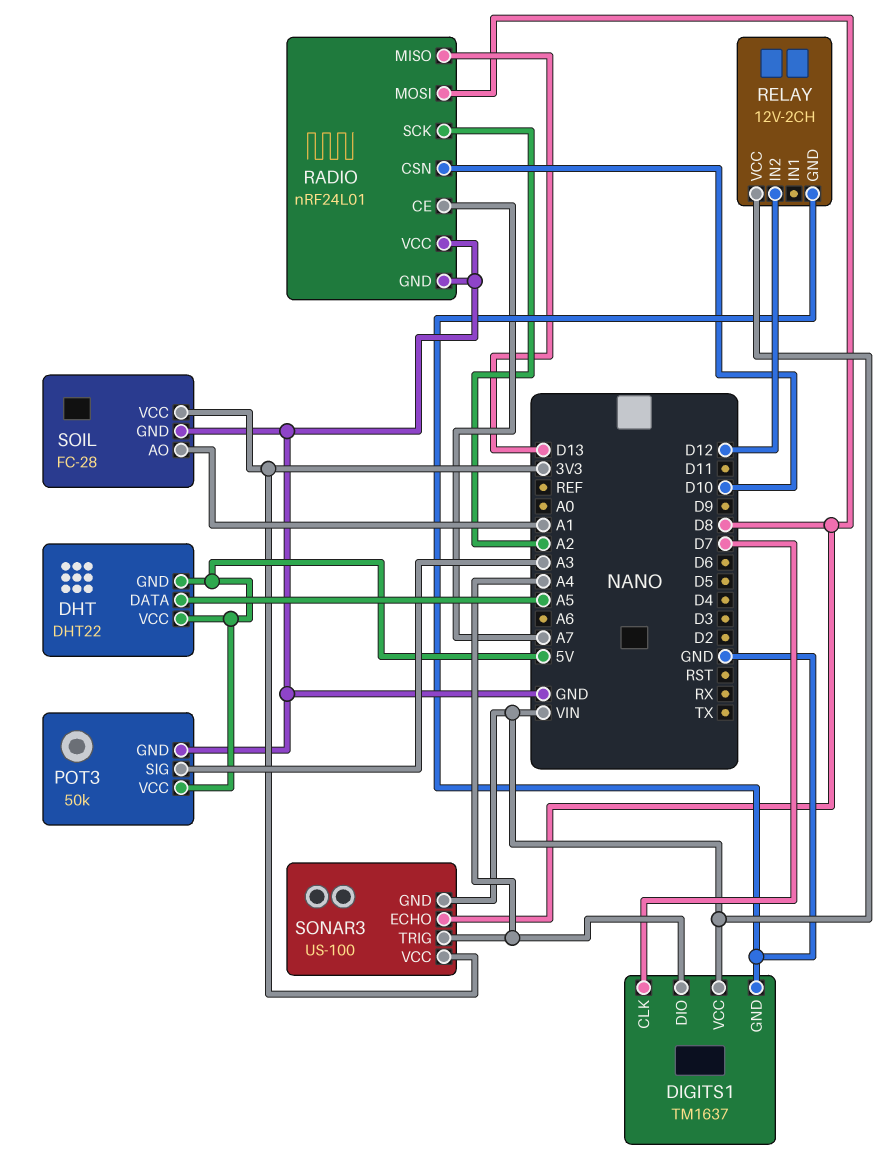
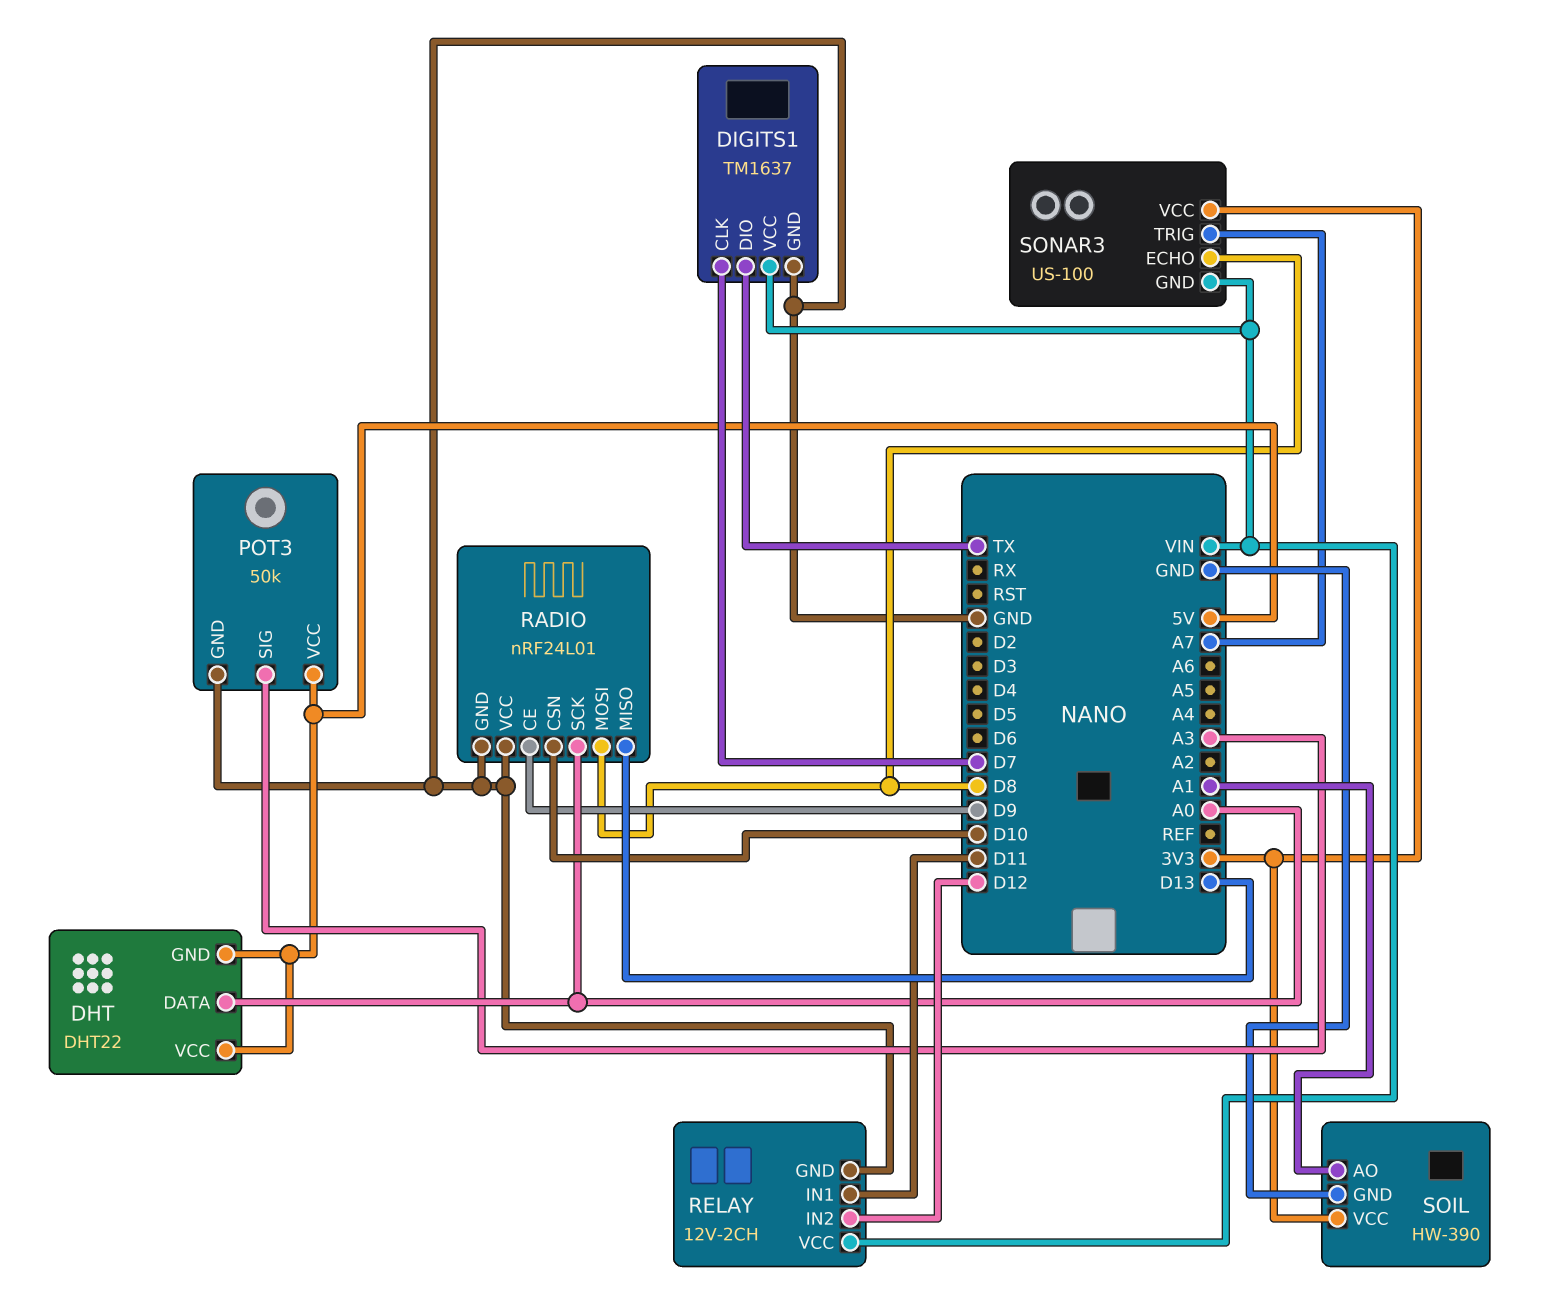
DHT pin DATA: A5 -> A0
DIGITS1 pin DIO: A4 -> TX
RADIO pin CE: A7 -> D9
RADIO pin SCK: A2 -> A0
RELAY pin IN1: none -> D11
SOIL: FC-28 -> HW-390
SONAR3 pin TRIG: A4 -> A7

